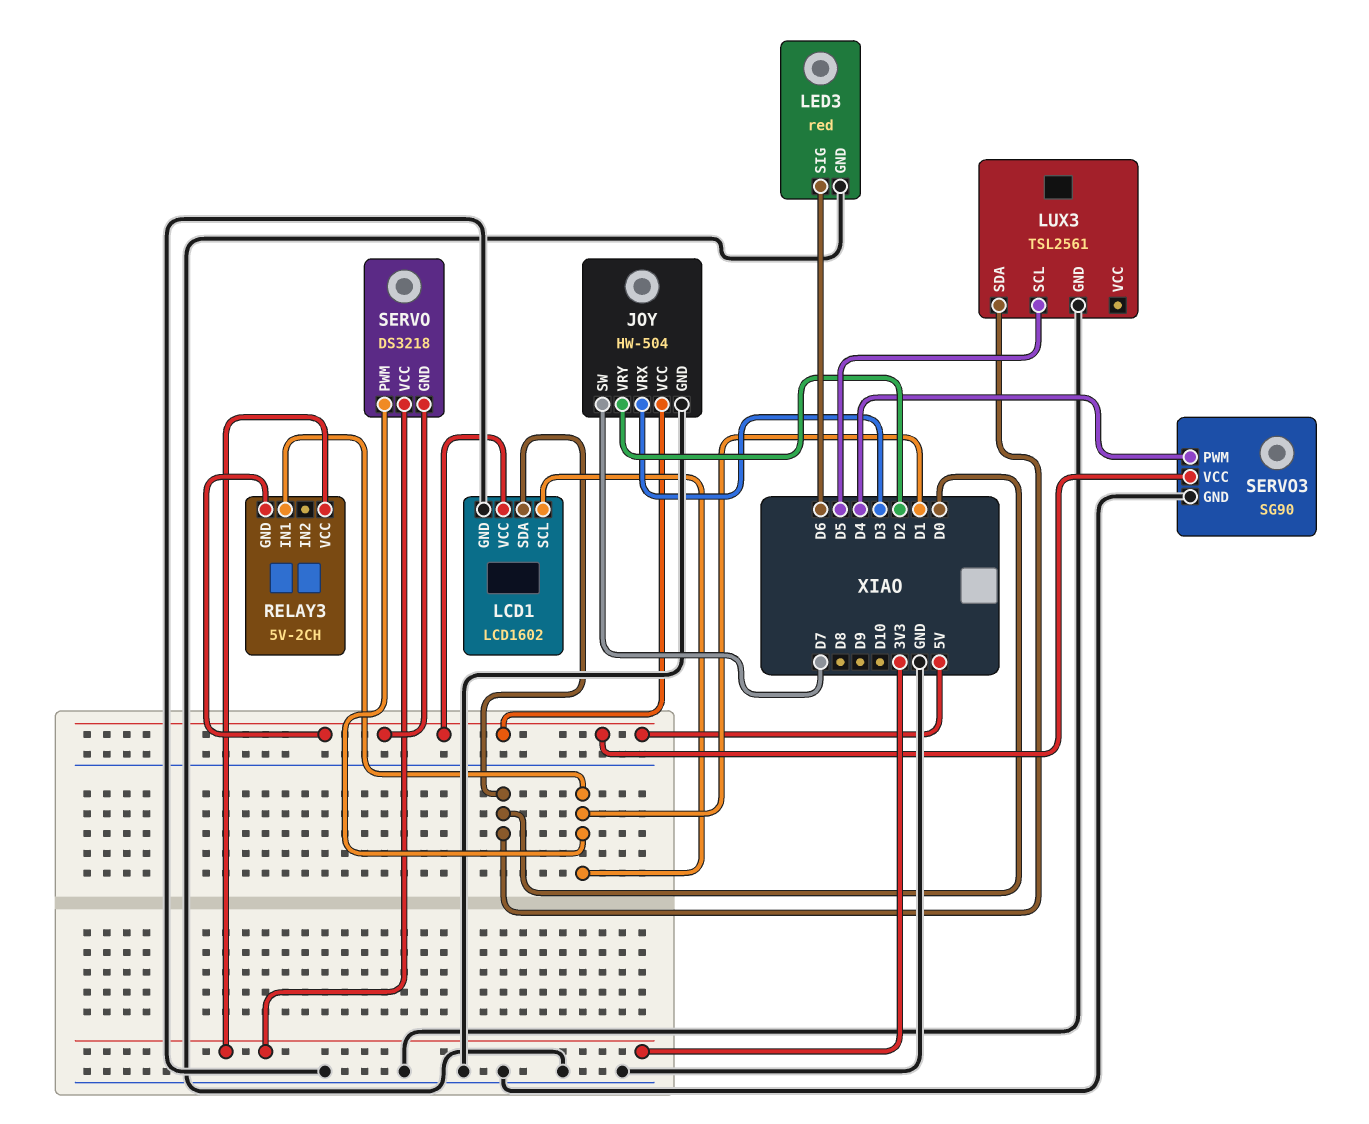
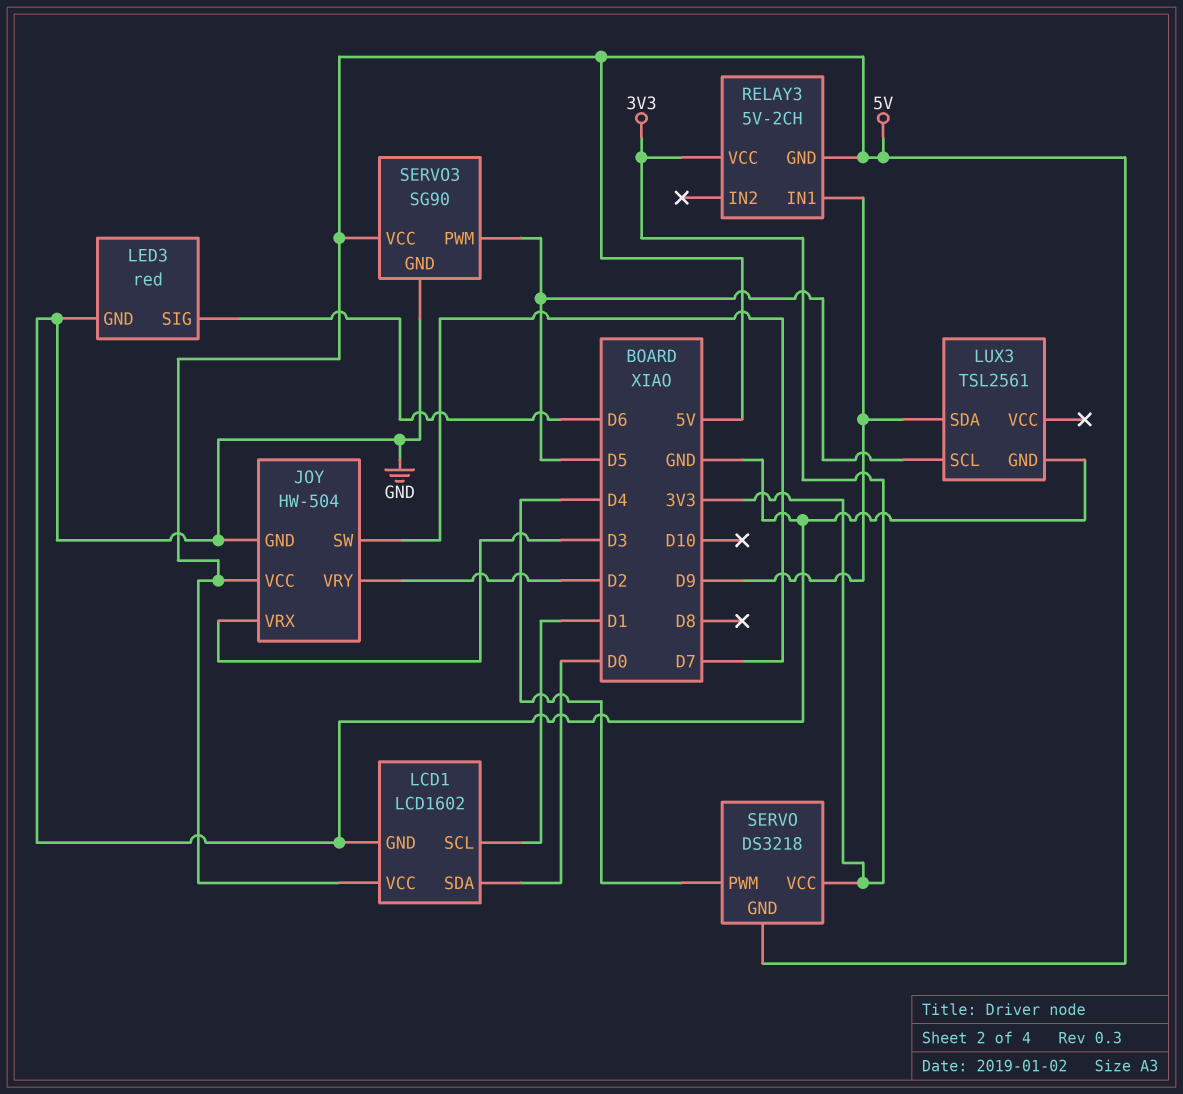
LUX3 pin SDA: D0 -> D9
RELAY3 pin IN1: D1 -> D9
SERVO pin PWM: D1 -> D4
SERVO3 pin PWM: D4 -> D5

